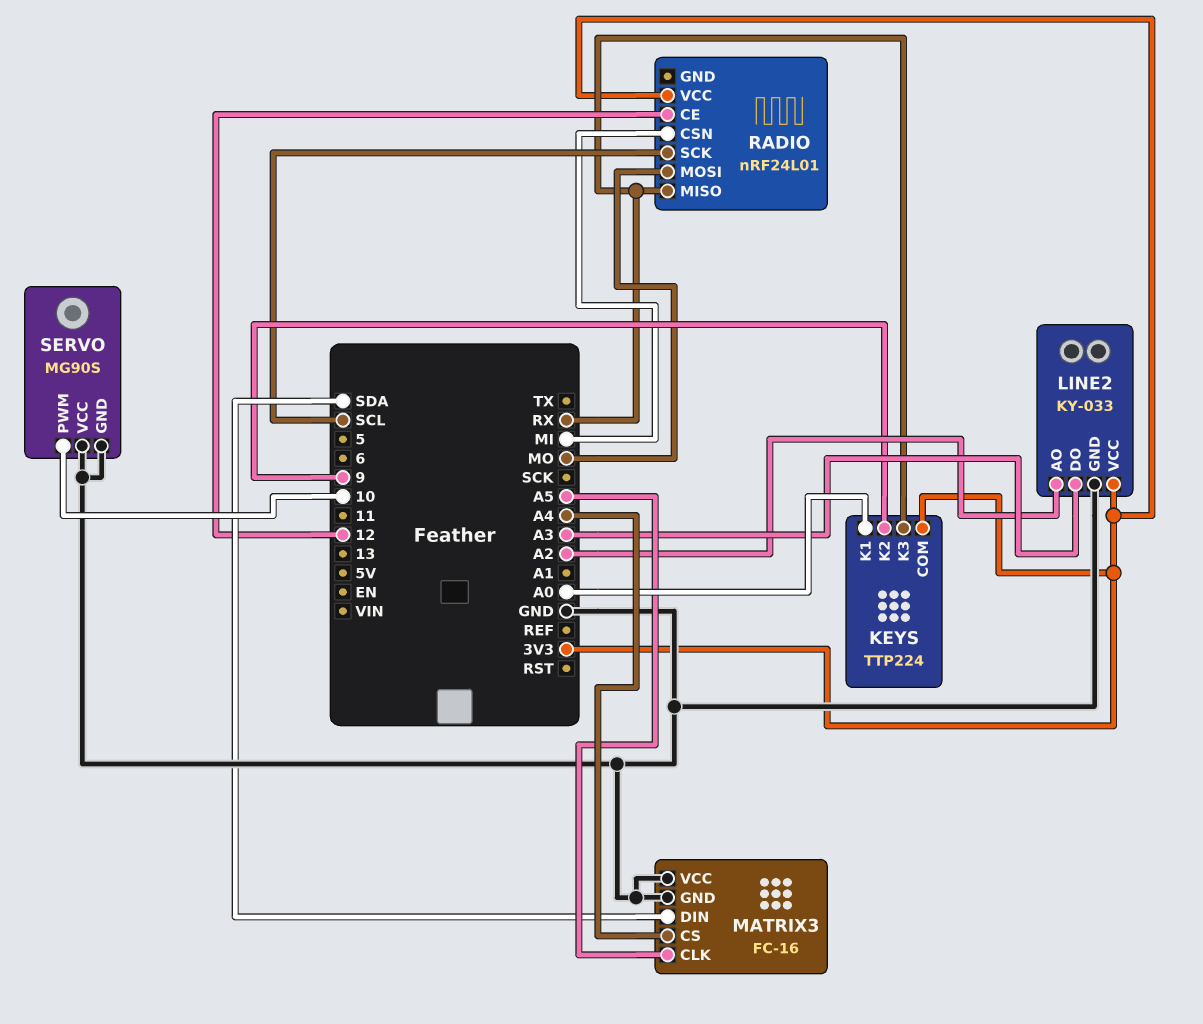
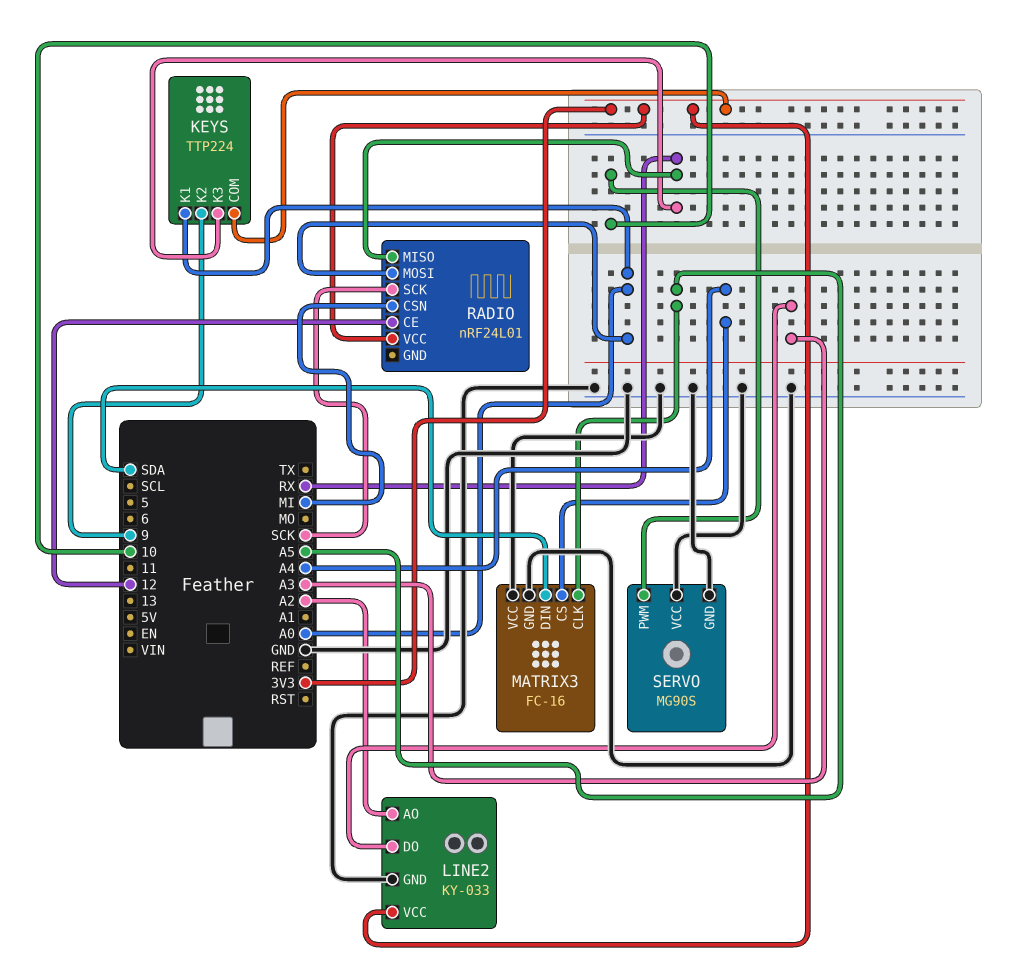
RADIO pin MOSI: MO -> A0
RADIO pin SCK: SCL -> SCK

